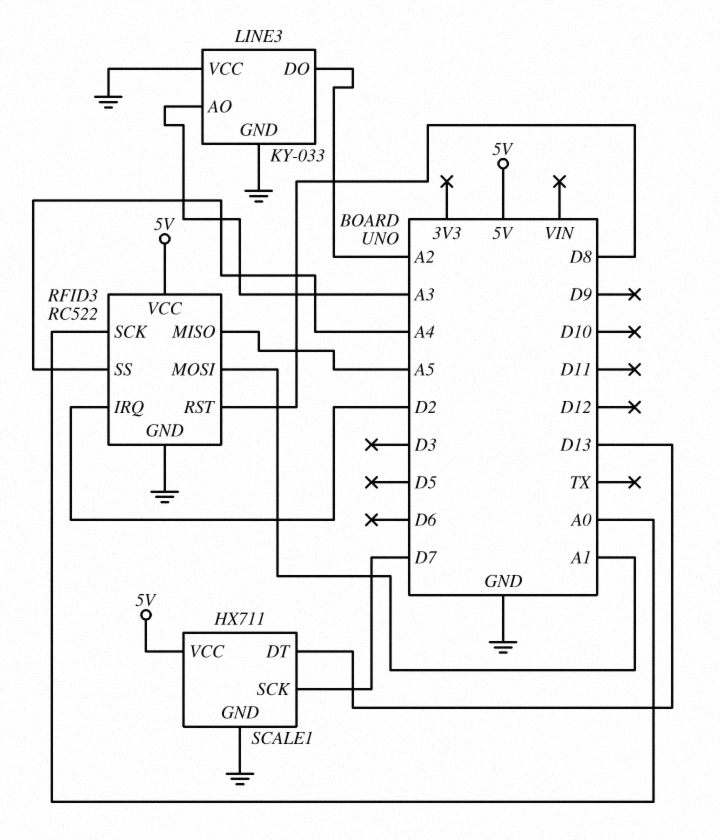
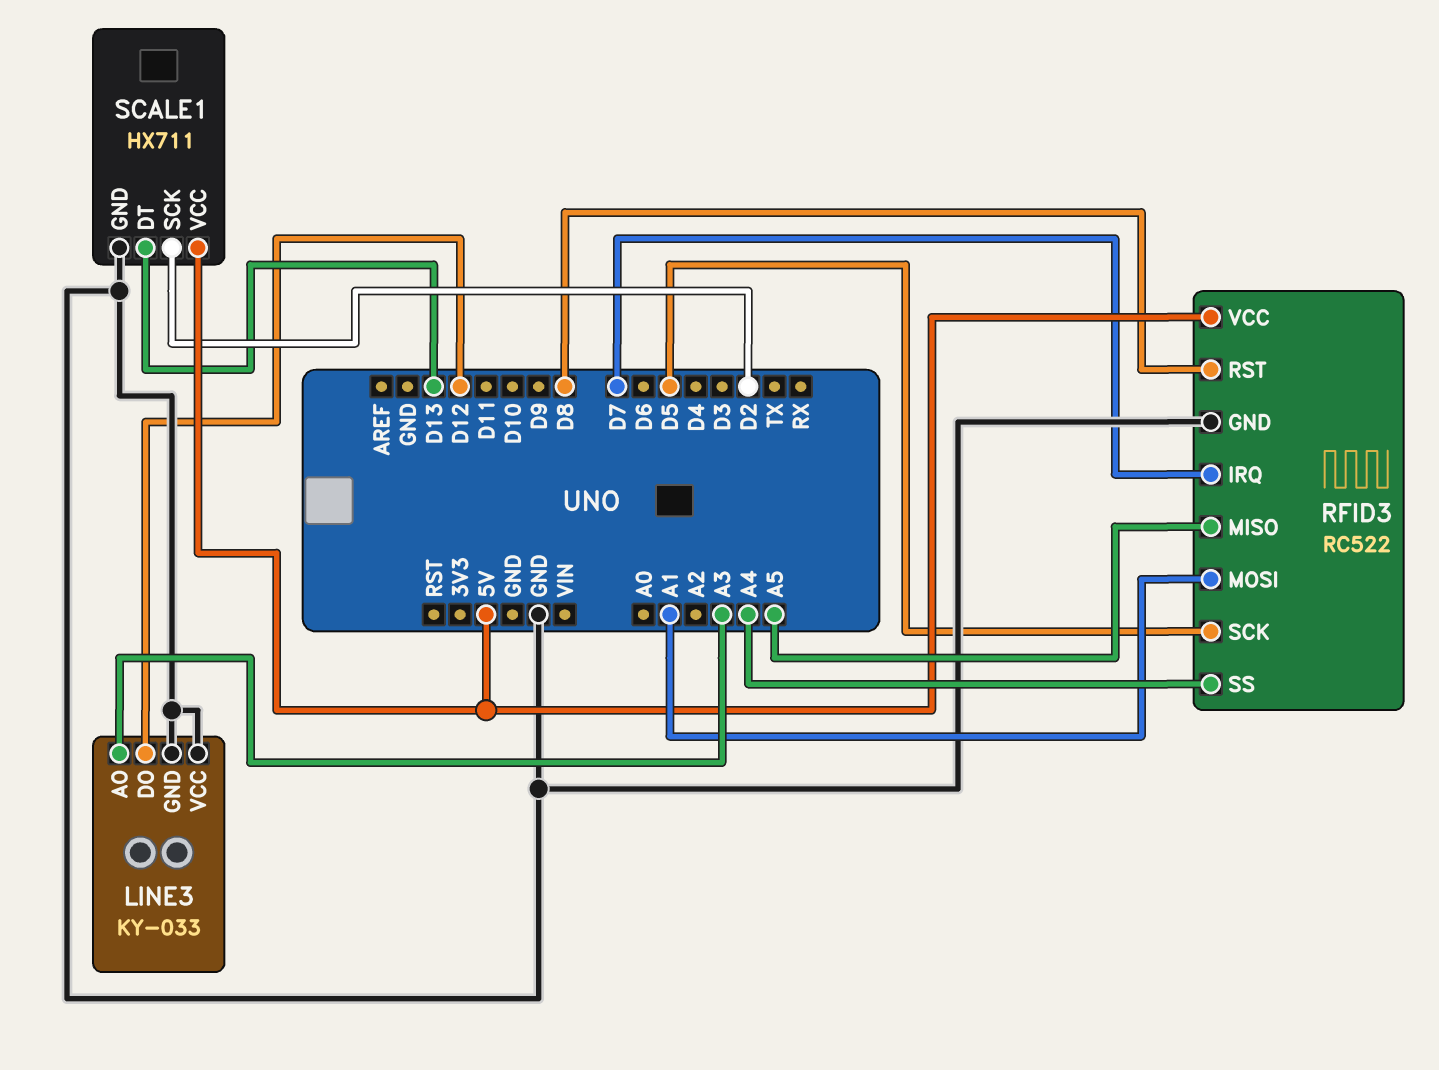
LINE3 pin DO: A2 -> D12
RFID3 pin IRQ: D2 -> D7
RFID3 pin SCK: A0 -> D5
SCALE1 pin SCK: D7 -> D2

